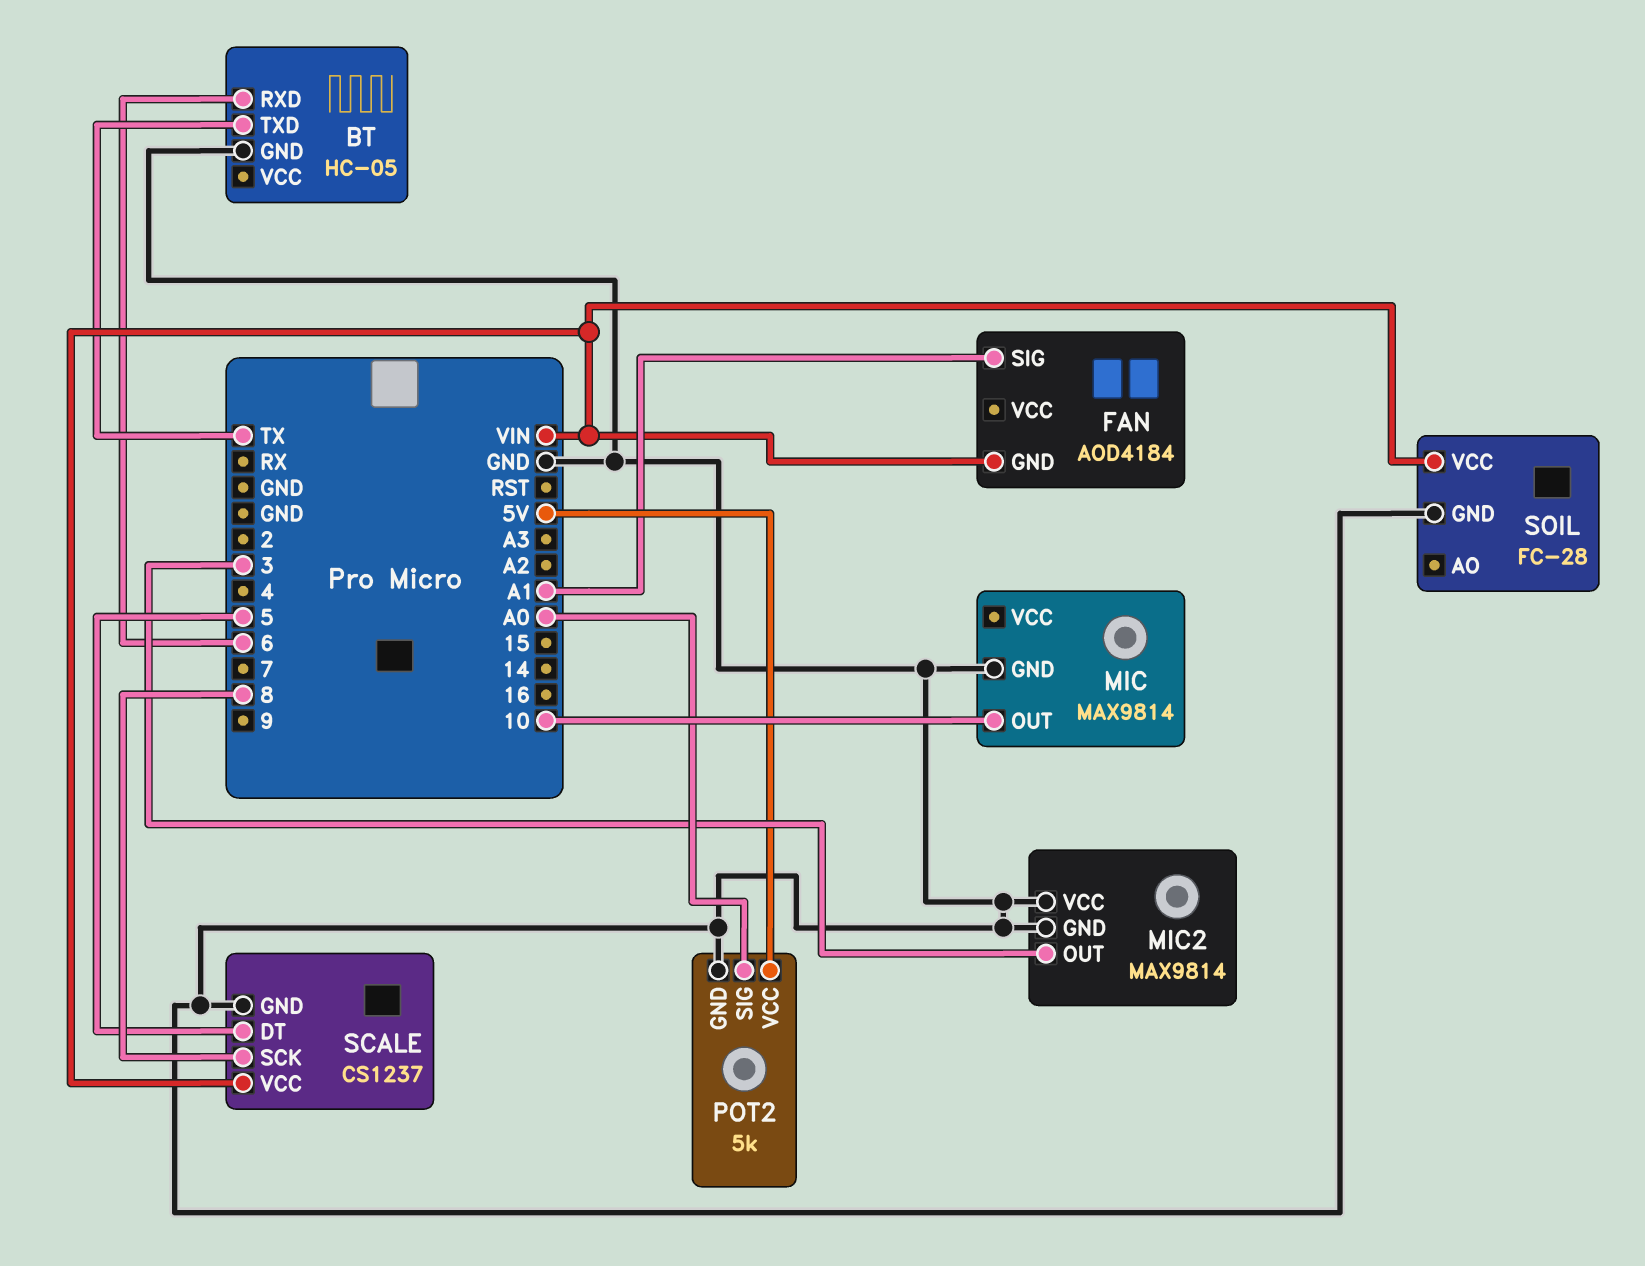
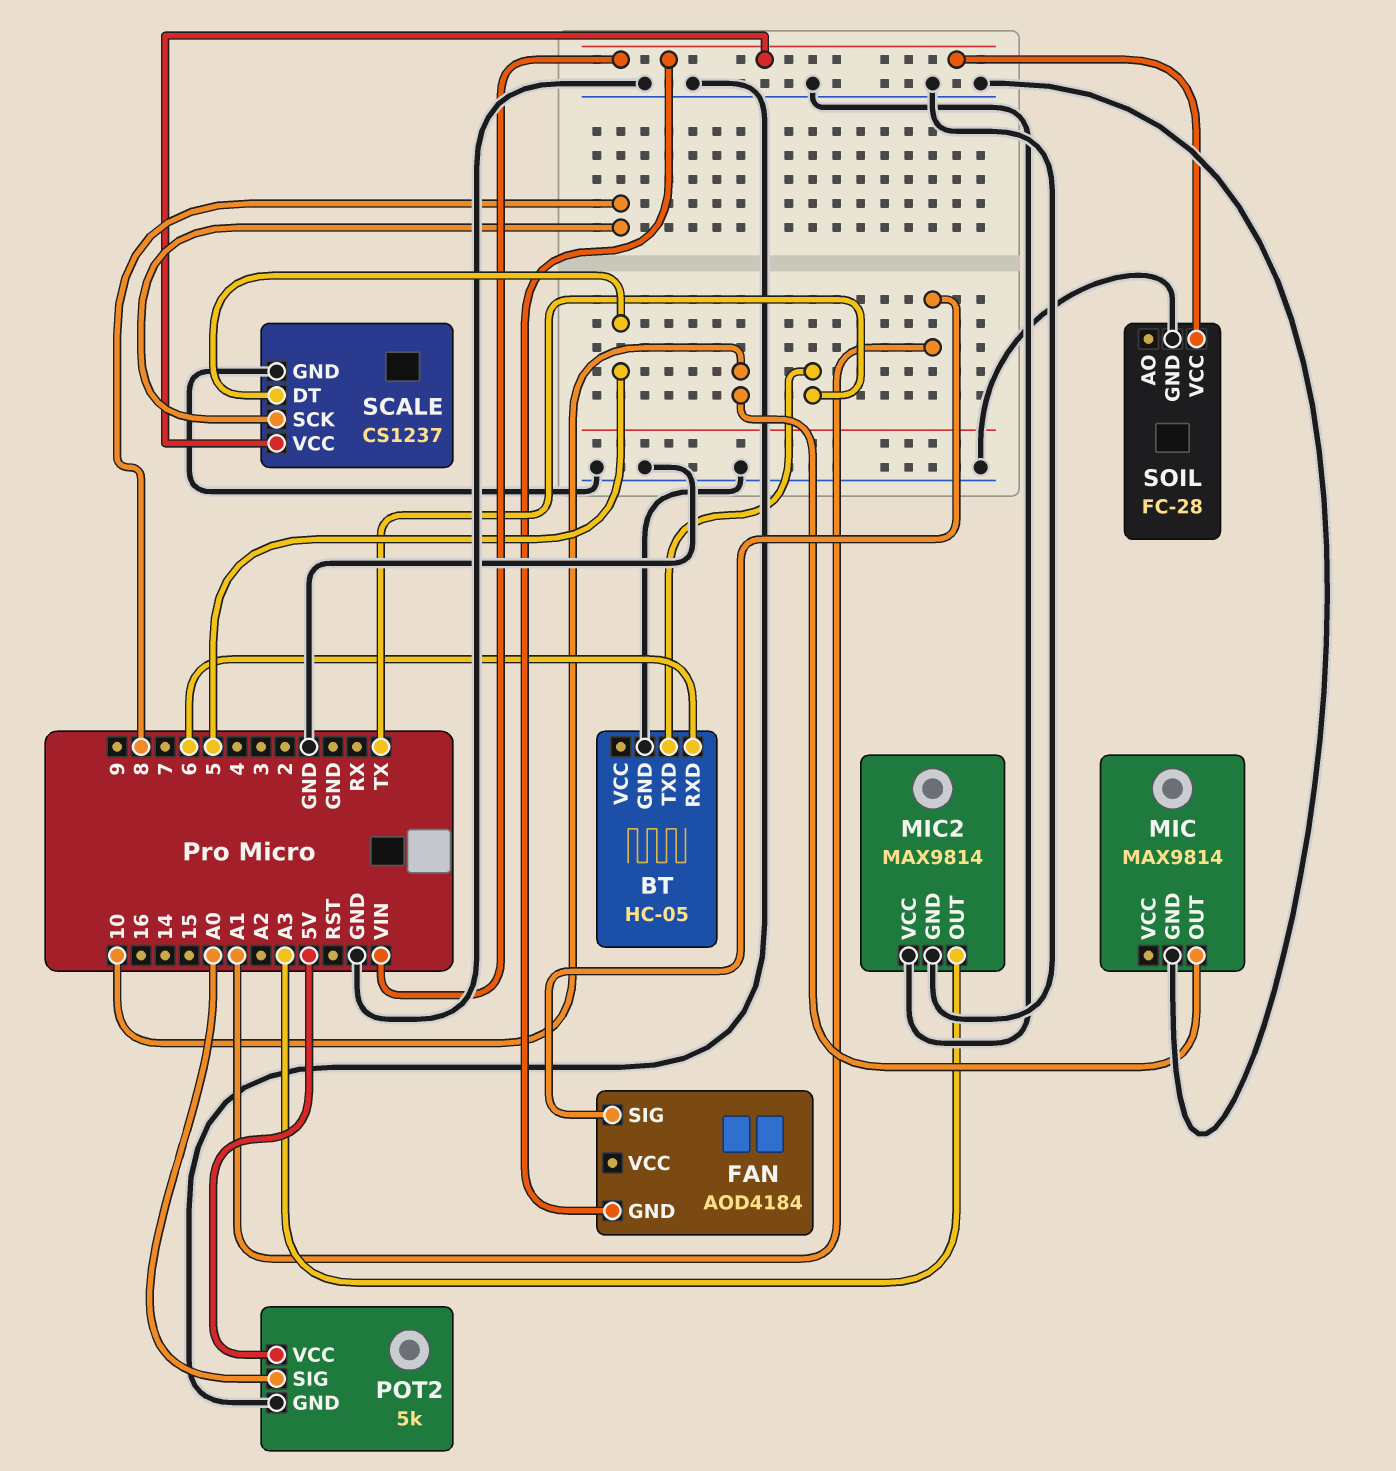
MIC2 pin OUT: 3 -> A3

